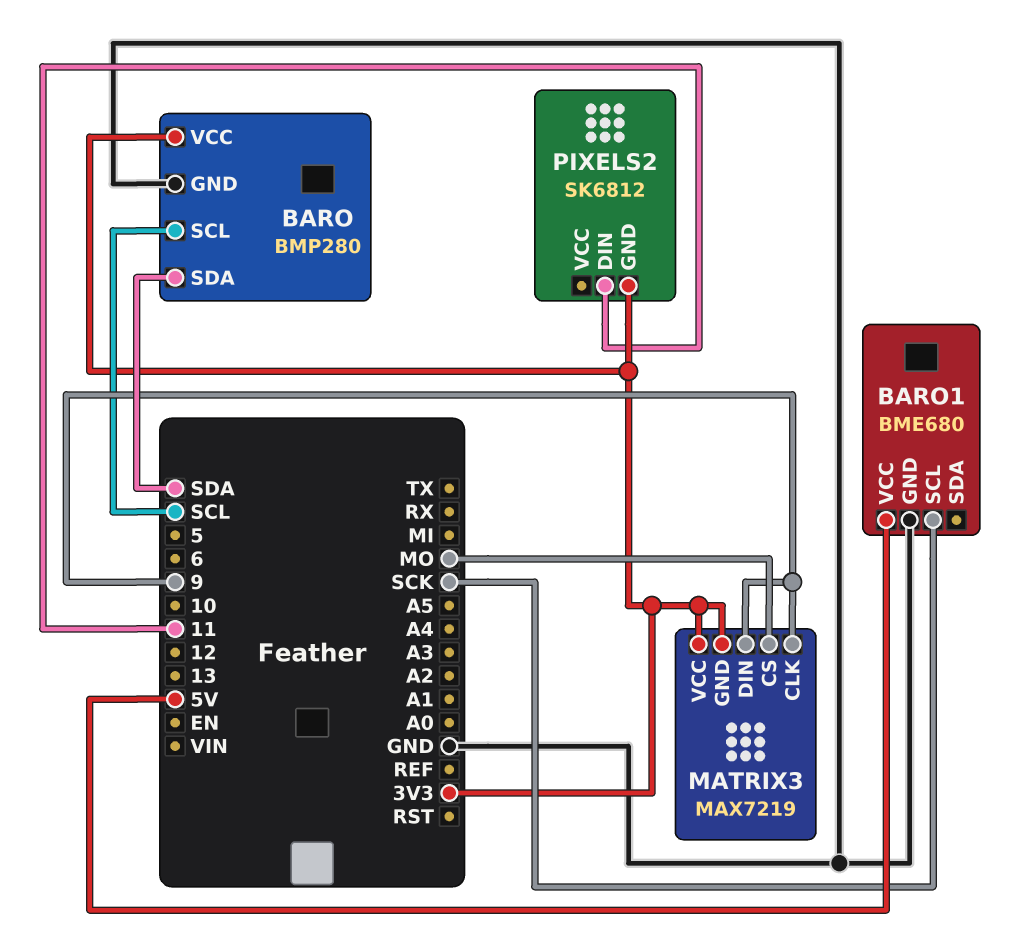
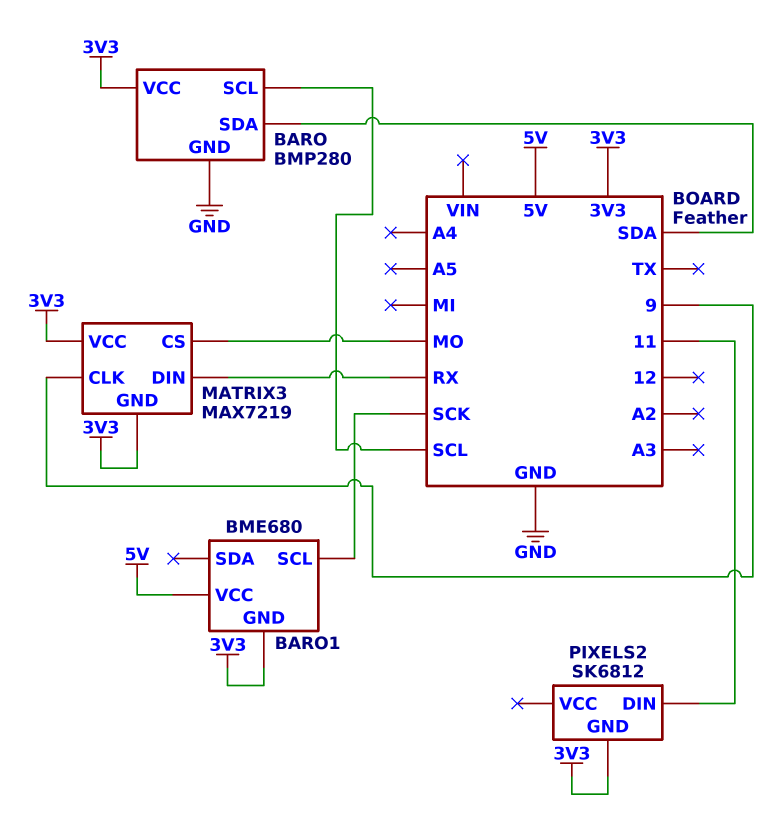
BARO1 pin GND: GND -> 3V3
MATRIX3 pin DIN: 9 -> RX

